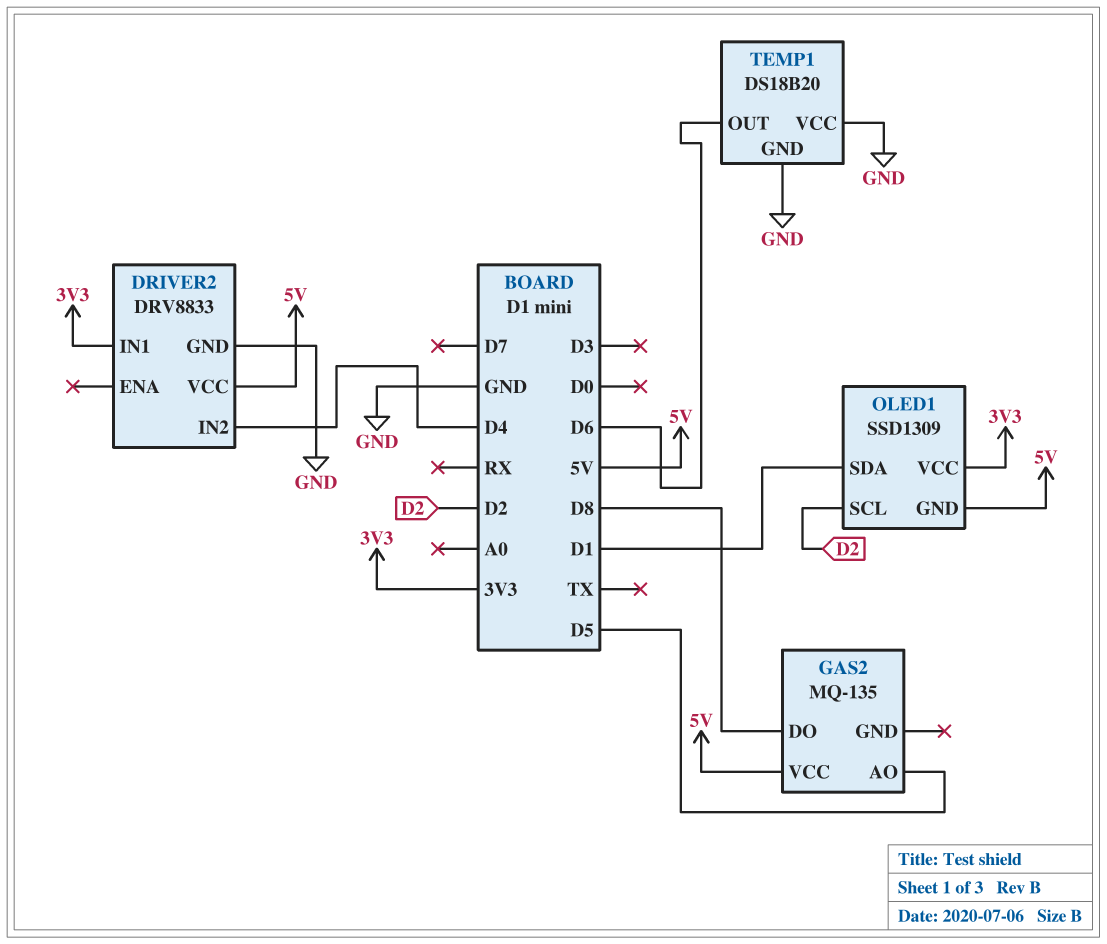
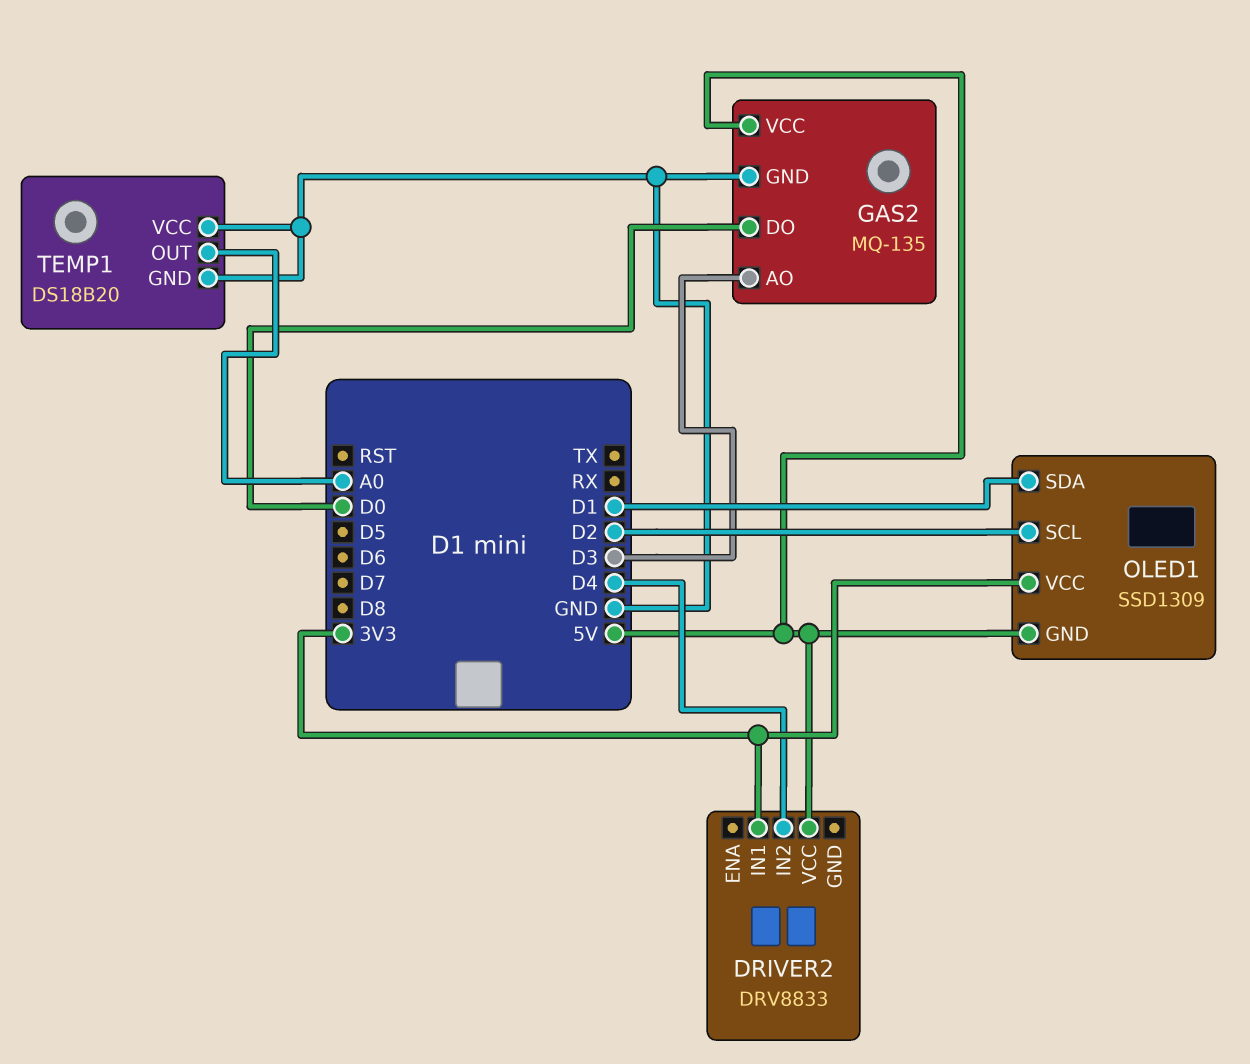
DRIVER2 pin GND: GND -> none
GAS2 pin AO: D5 -> D3
GAS2 pin DO: D8 -> D0
GAS2 pin GND: none -> GND
TEMP1 pin OUT: D6 -> A0

